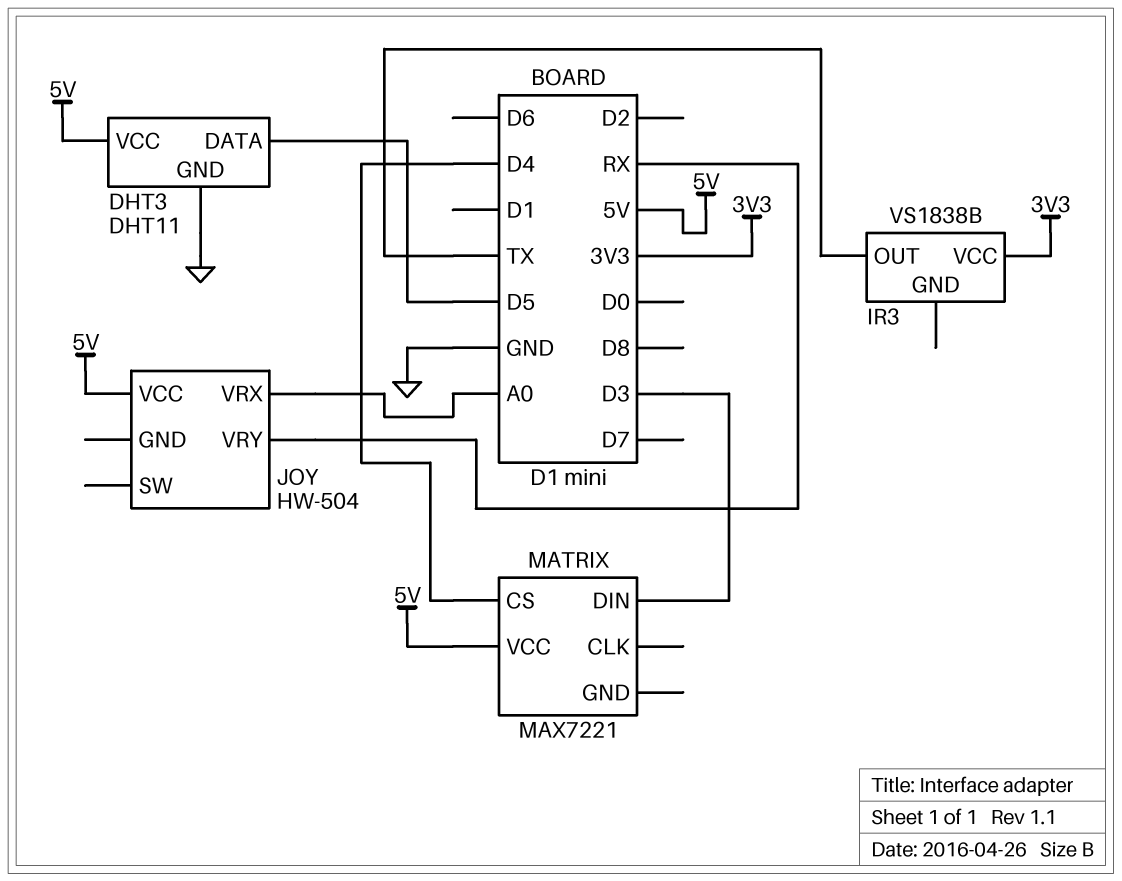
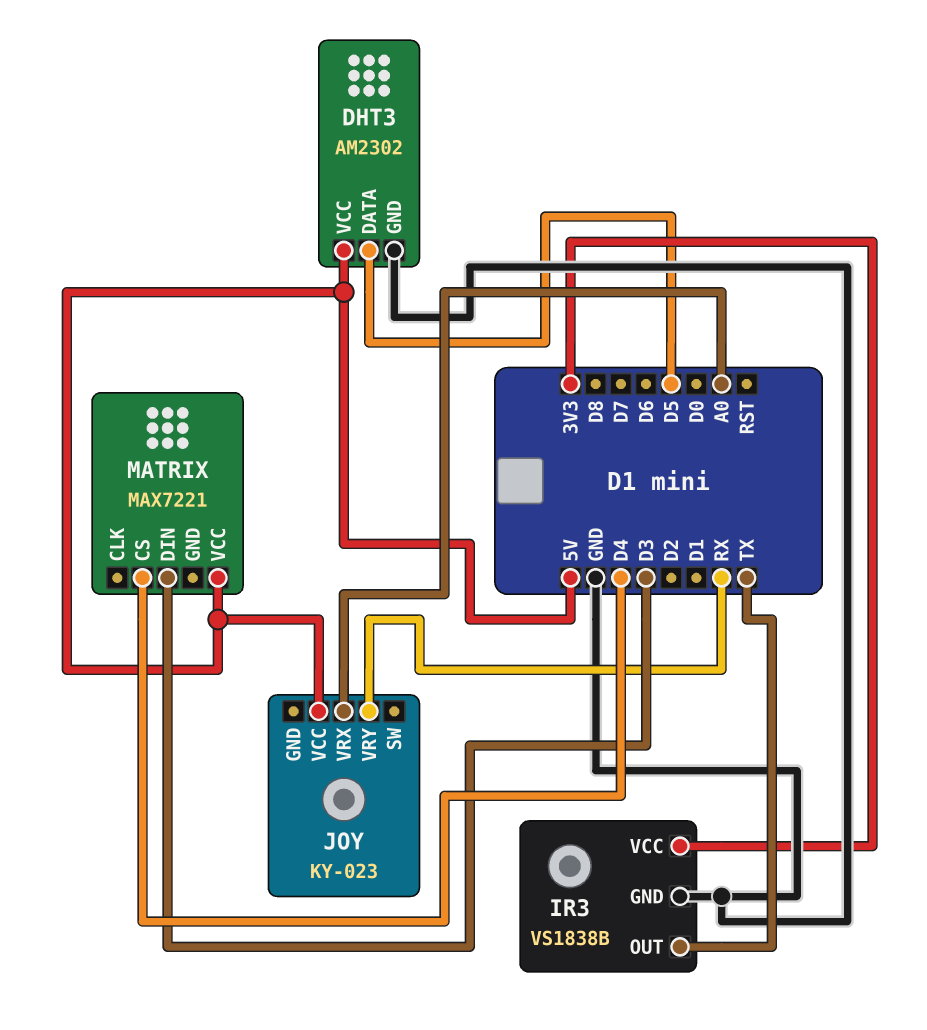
DHT3: DHT11 -> AM2302
IR3 pin GND: none -> GND
JOY: HW-504 -> KY-023

